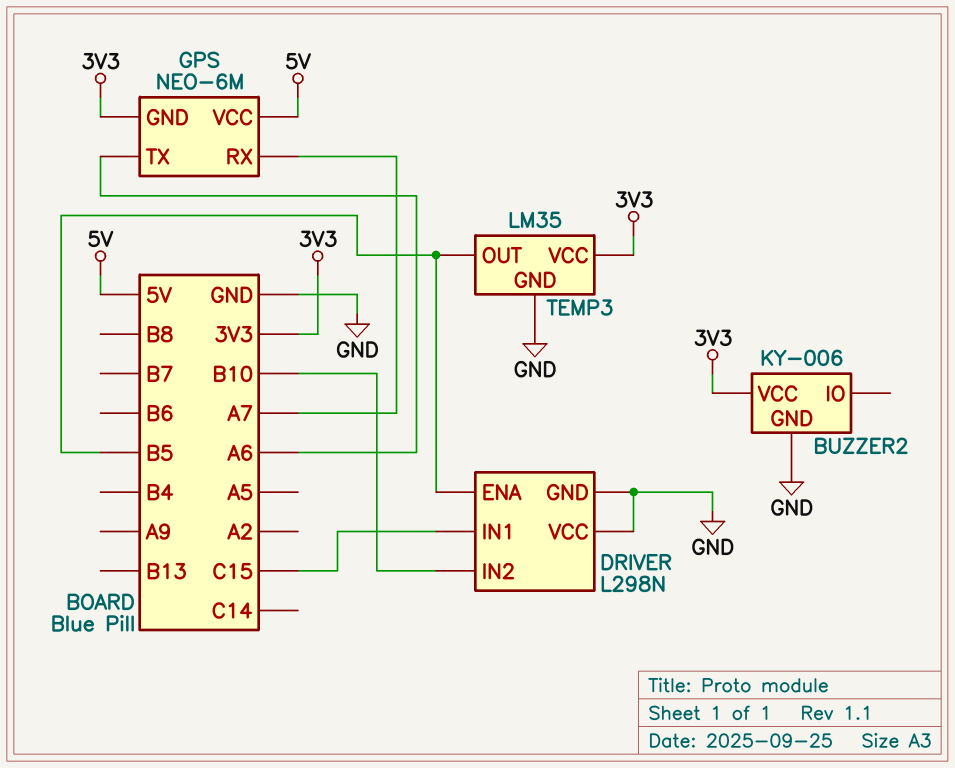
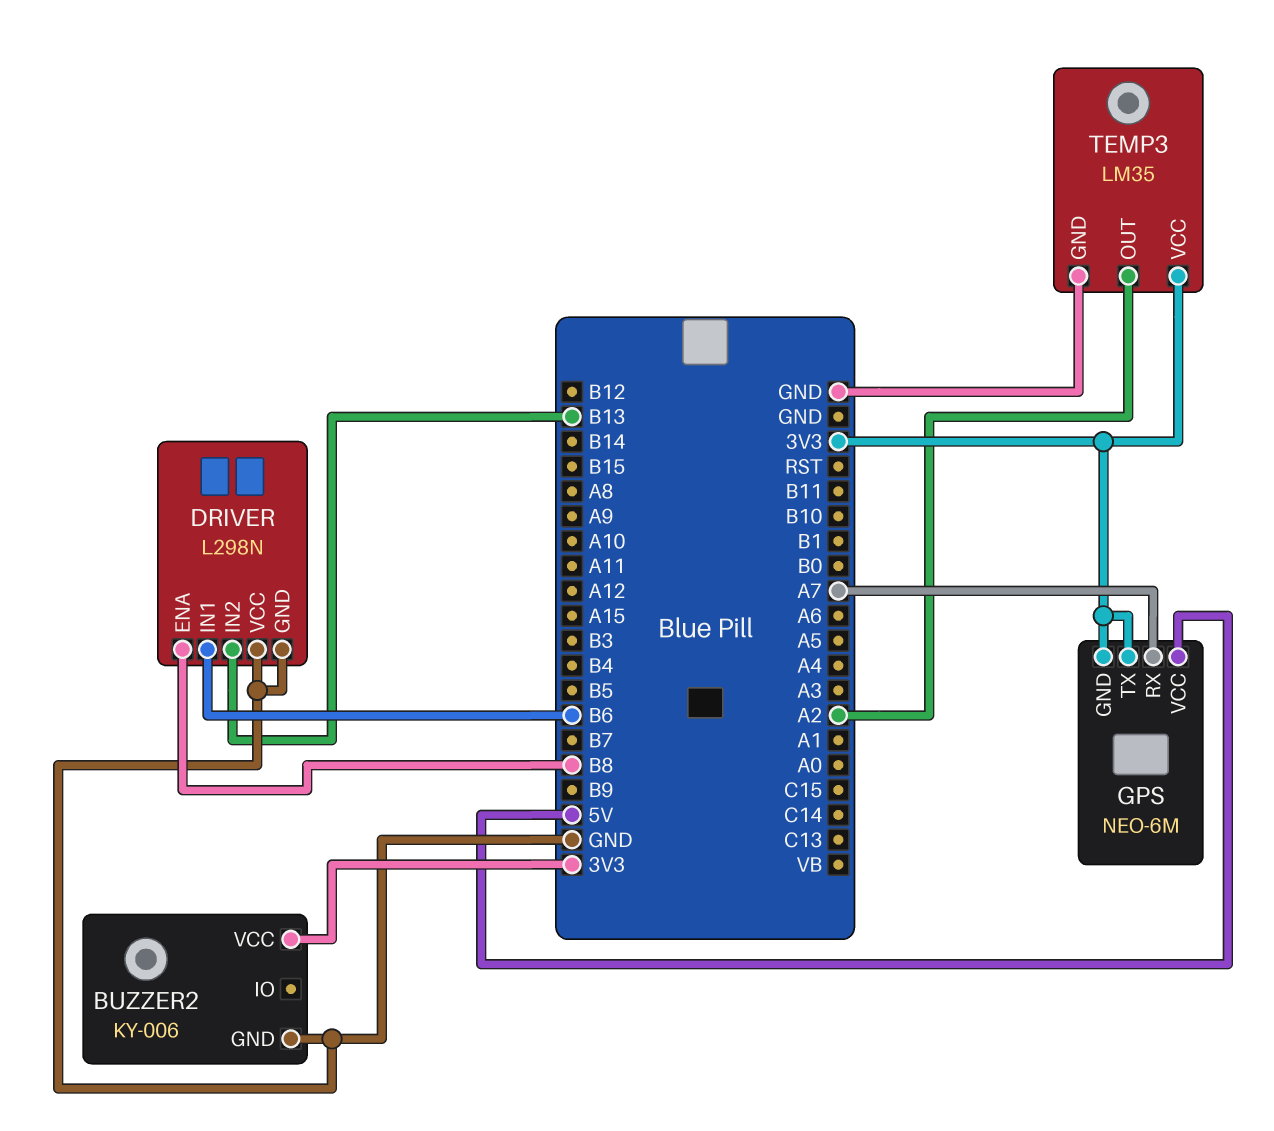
DRIVER pin ENA: B5 -> B8
DRIVER pin IN1: C15 -> B6
DRIVER pin IN2: B10 -> B13
GPS pin TX: A6 -> 3V3
TEMP3 pin OUT: B5 -> A2

